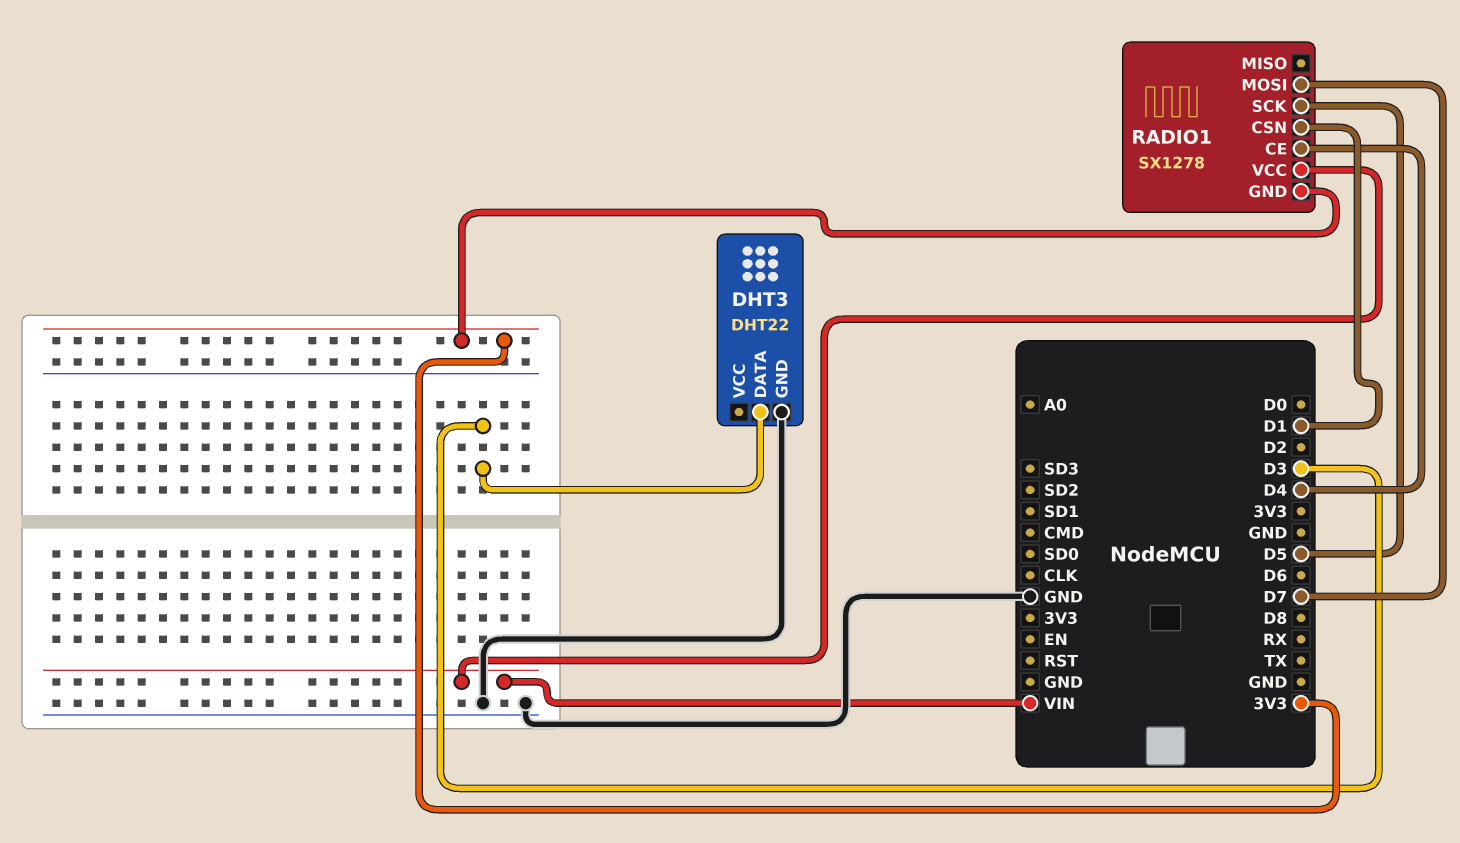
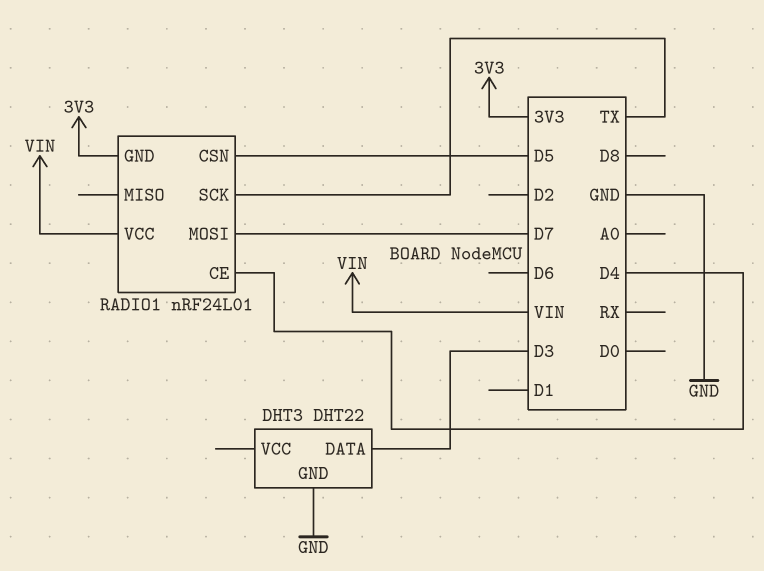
RADIO1: SX1278 -> nRF24L01
RADIO1 pin CSN: D1 -> D5
RADIO1 pin SCK: D5 -> TX

